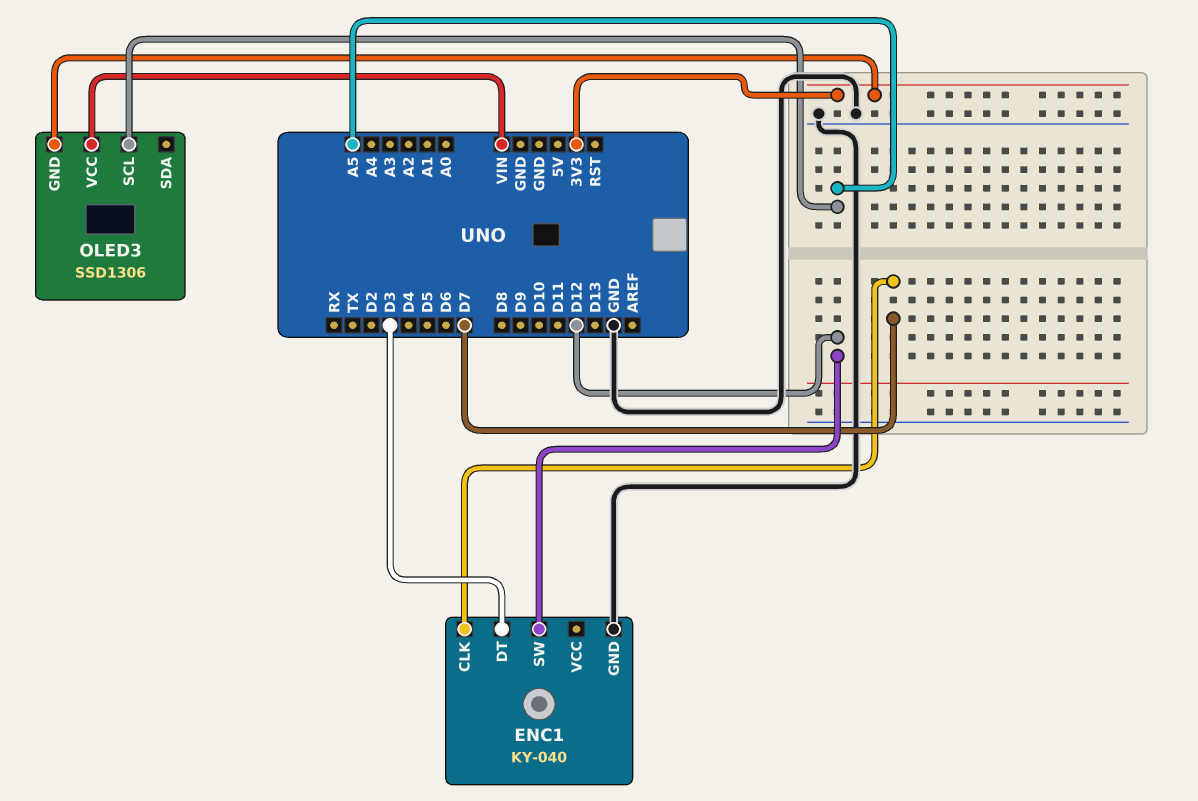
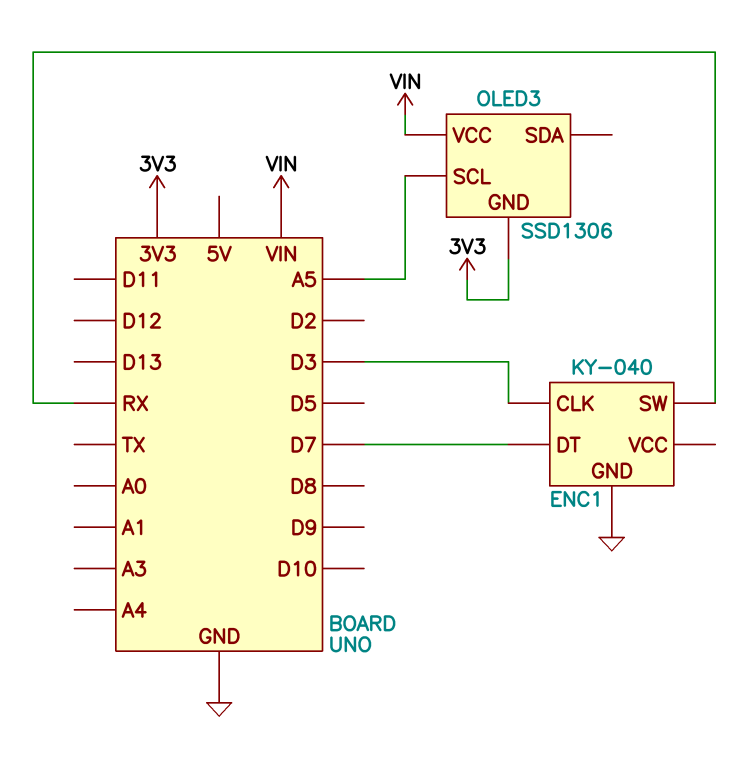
ENC1 pin CLK: D7 -> D3
ENC1 pin DT: D3 -> D7
ENC1 pin SW: D12 -> RX

